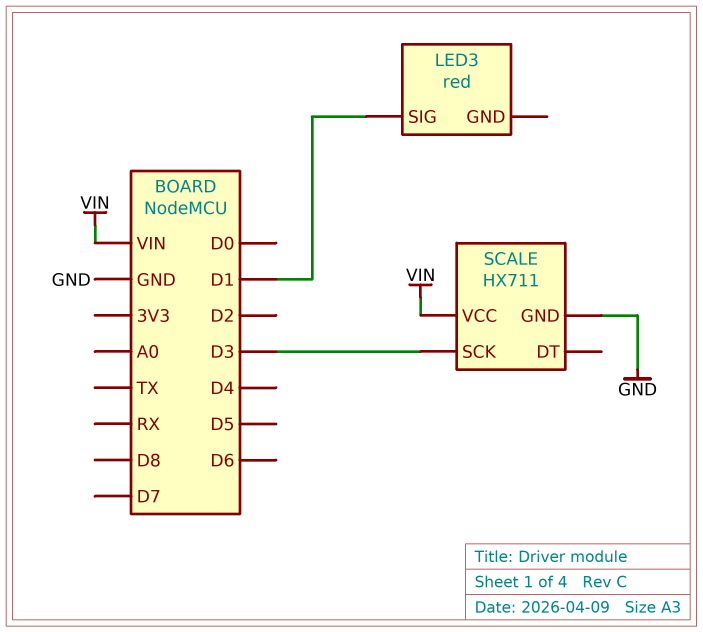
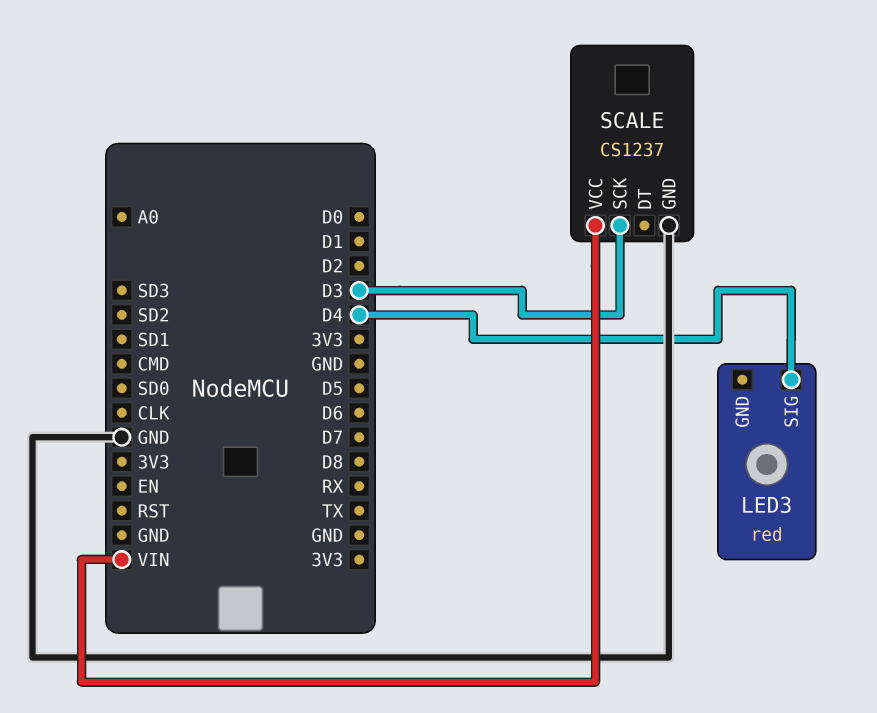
LED3 pin SIG: D1 -> D4
SCALE: HX711 -> CS1237

